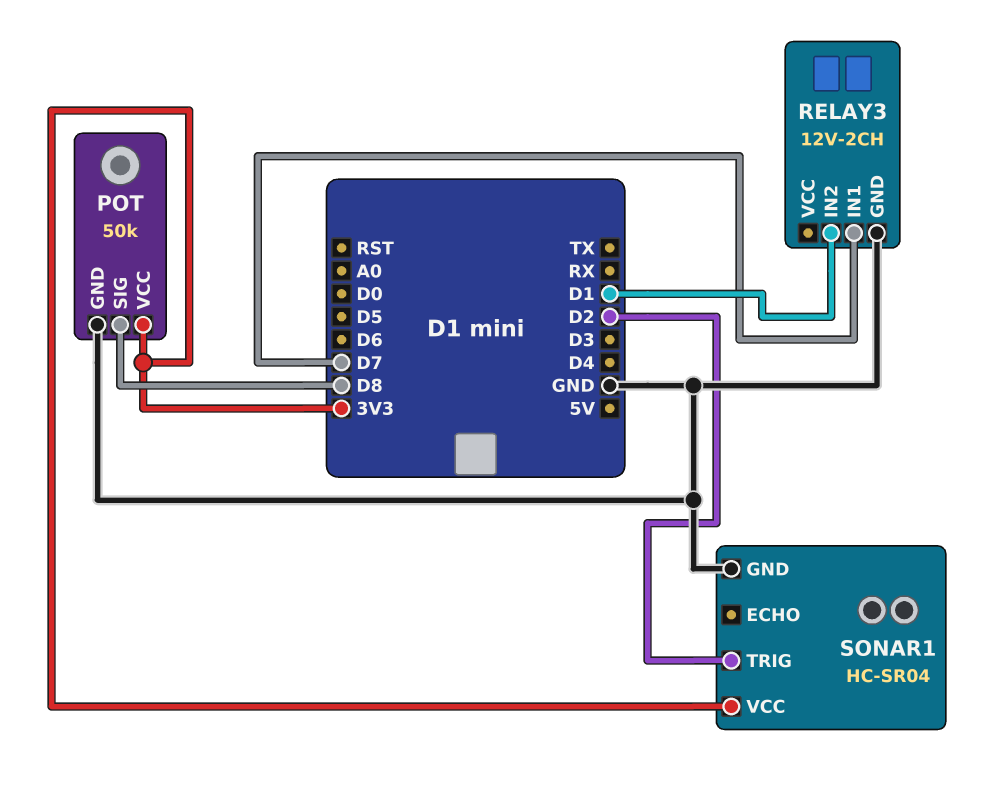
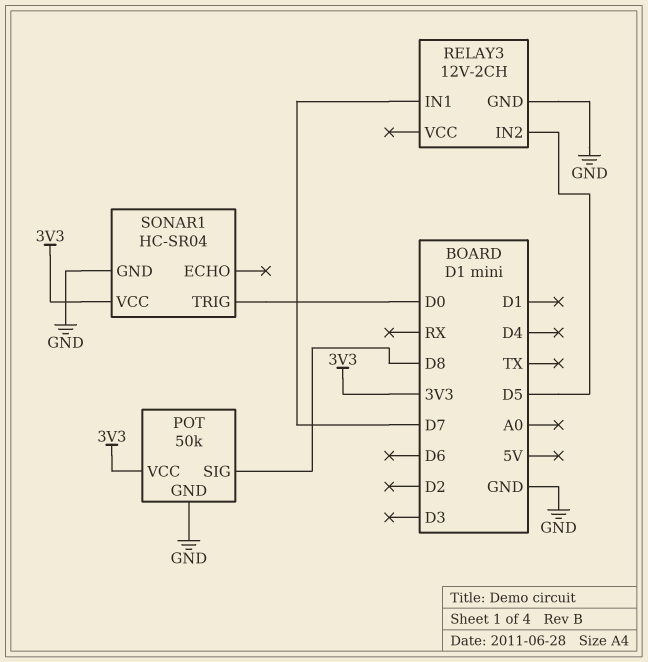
RELAY3 pin IN2: D1 -> D5
SONAR1 pin TRIG: D2 -> D0

